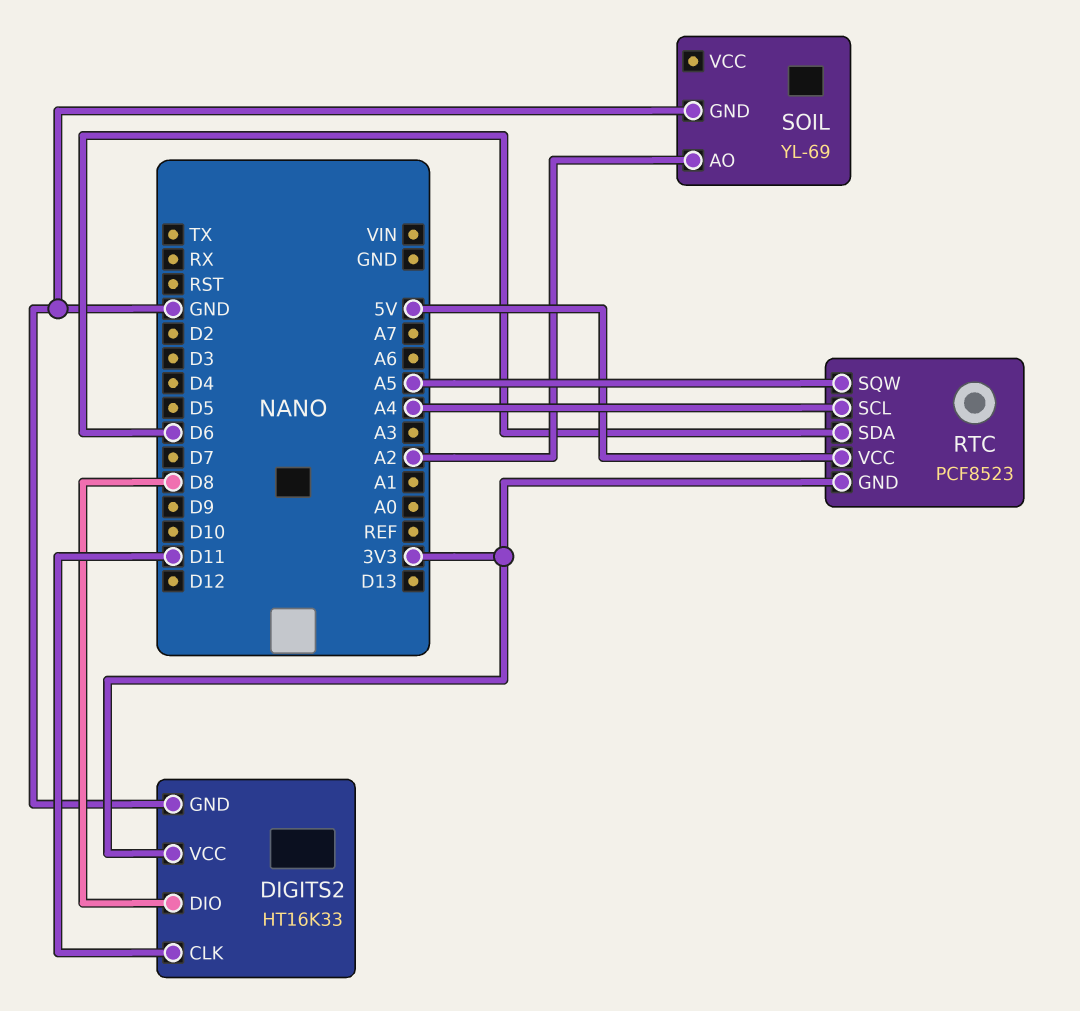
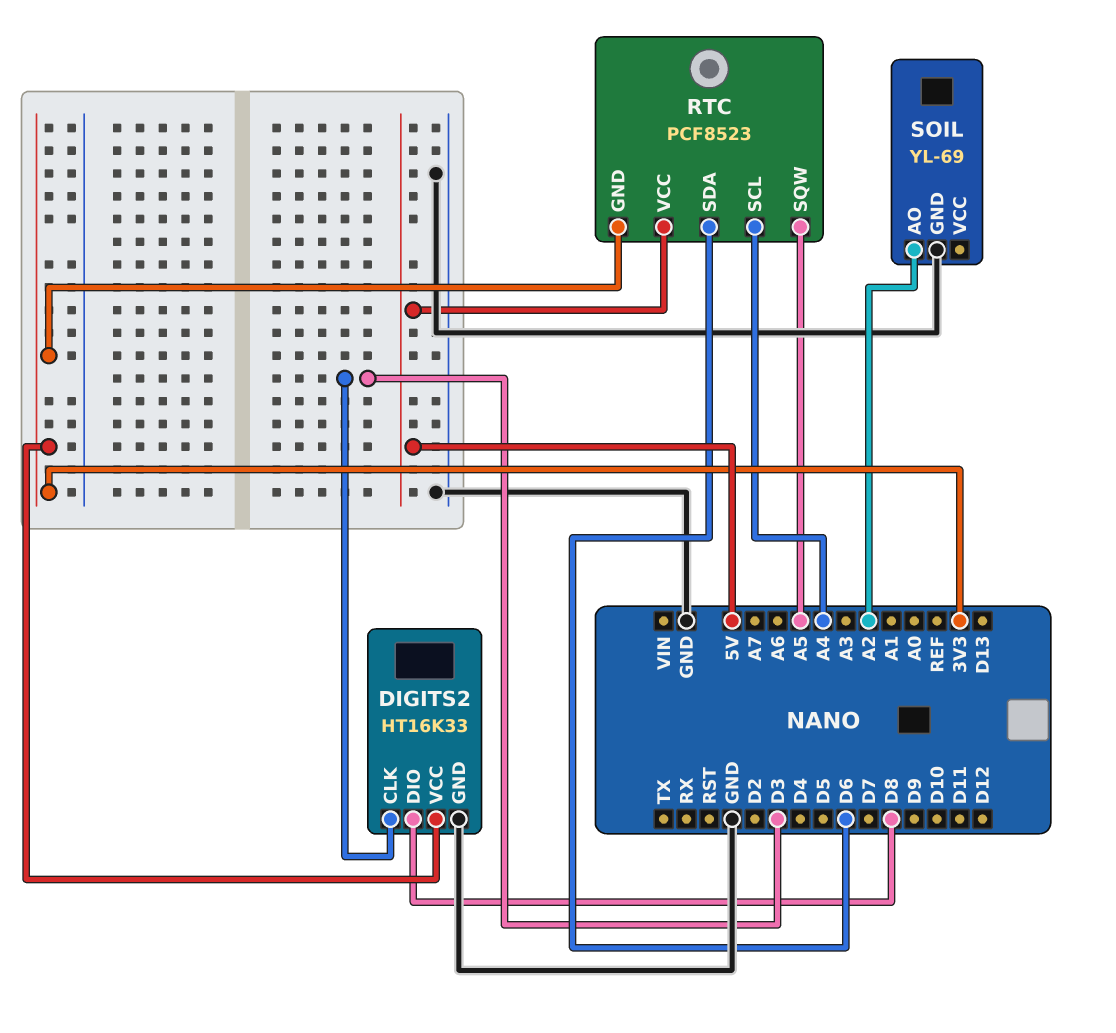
DIGITS2 pin CLK: D11 -> D3

